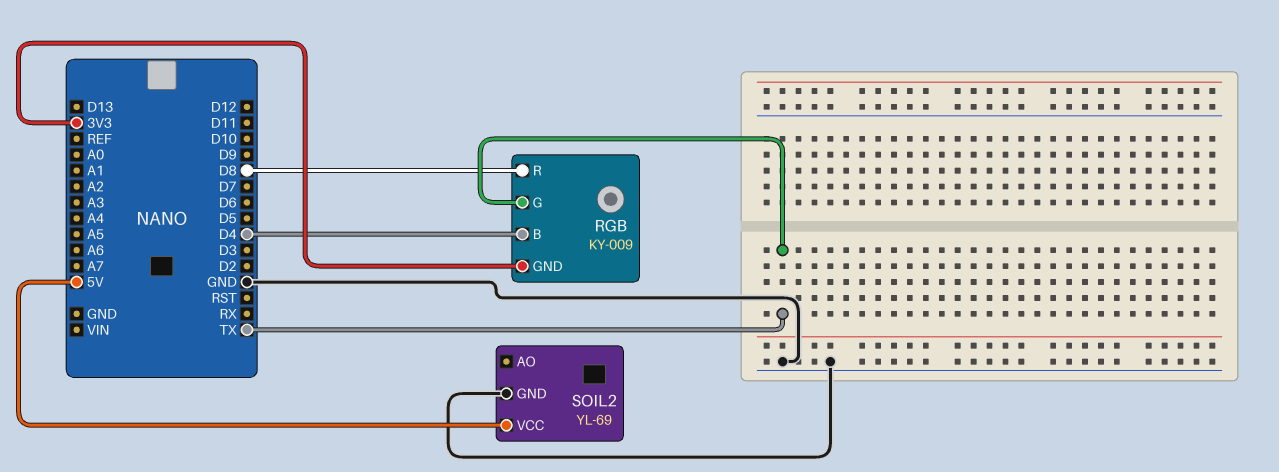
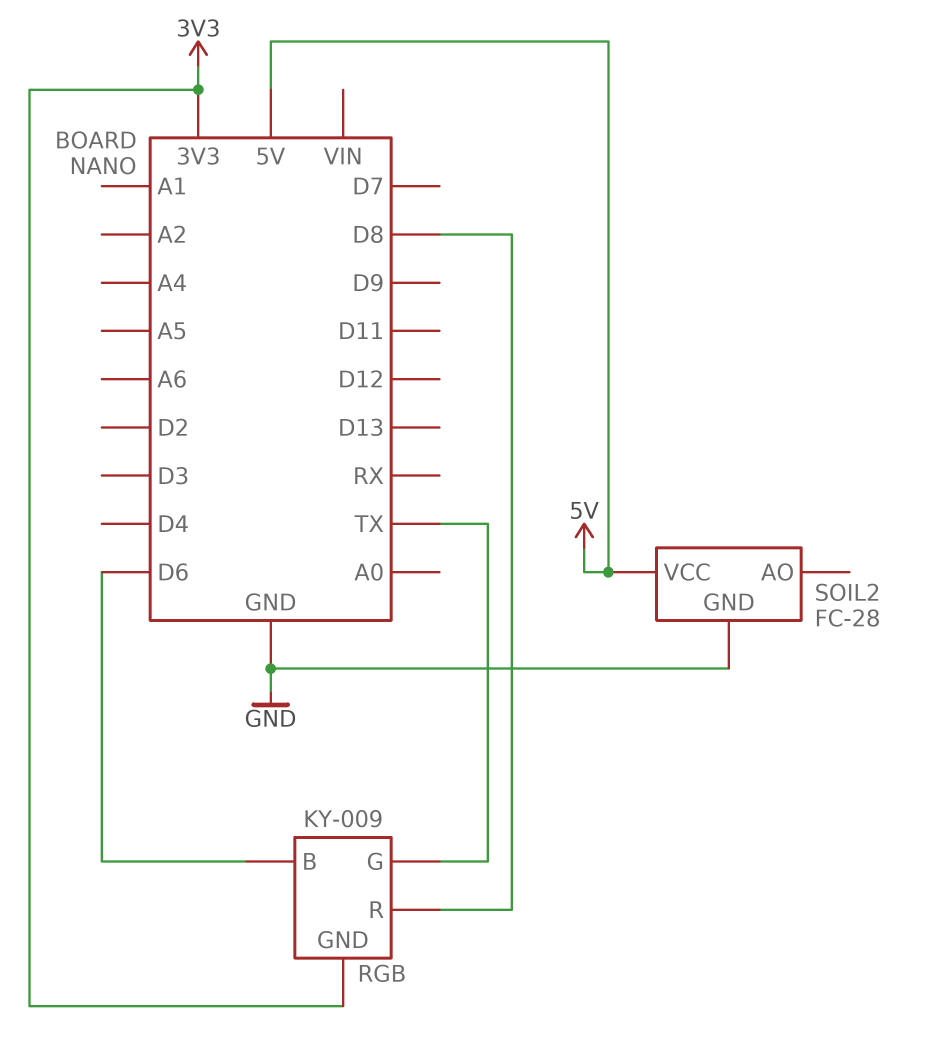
RGB pin B: D4 -> D6
SOIL2: YL-69 -> FC-28

